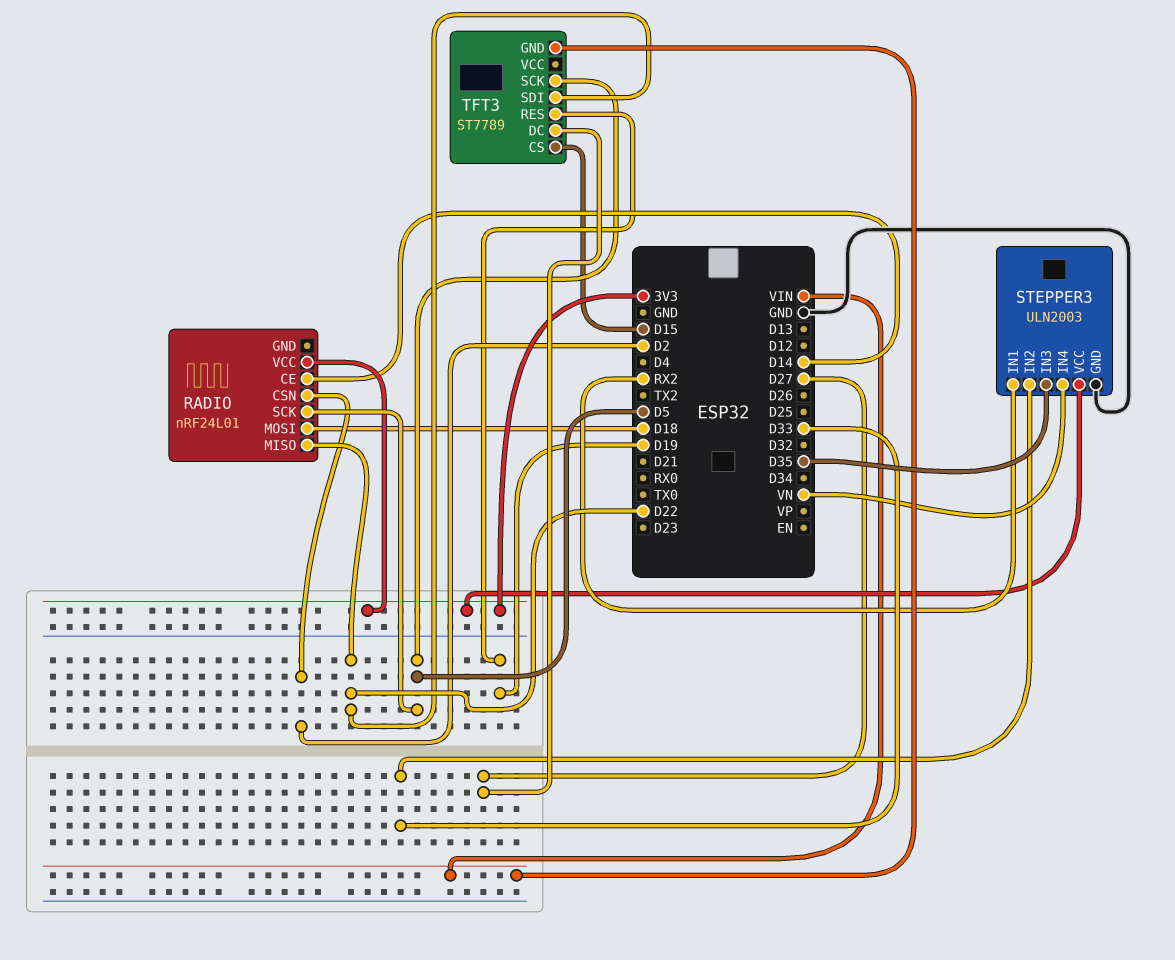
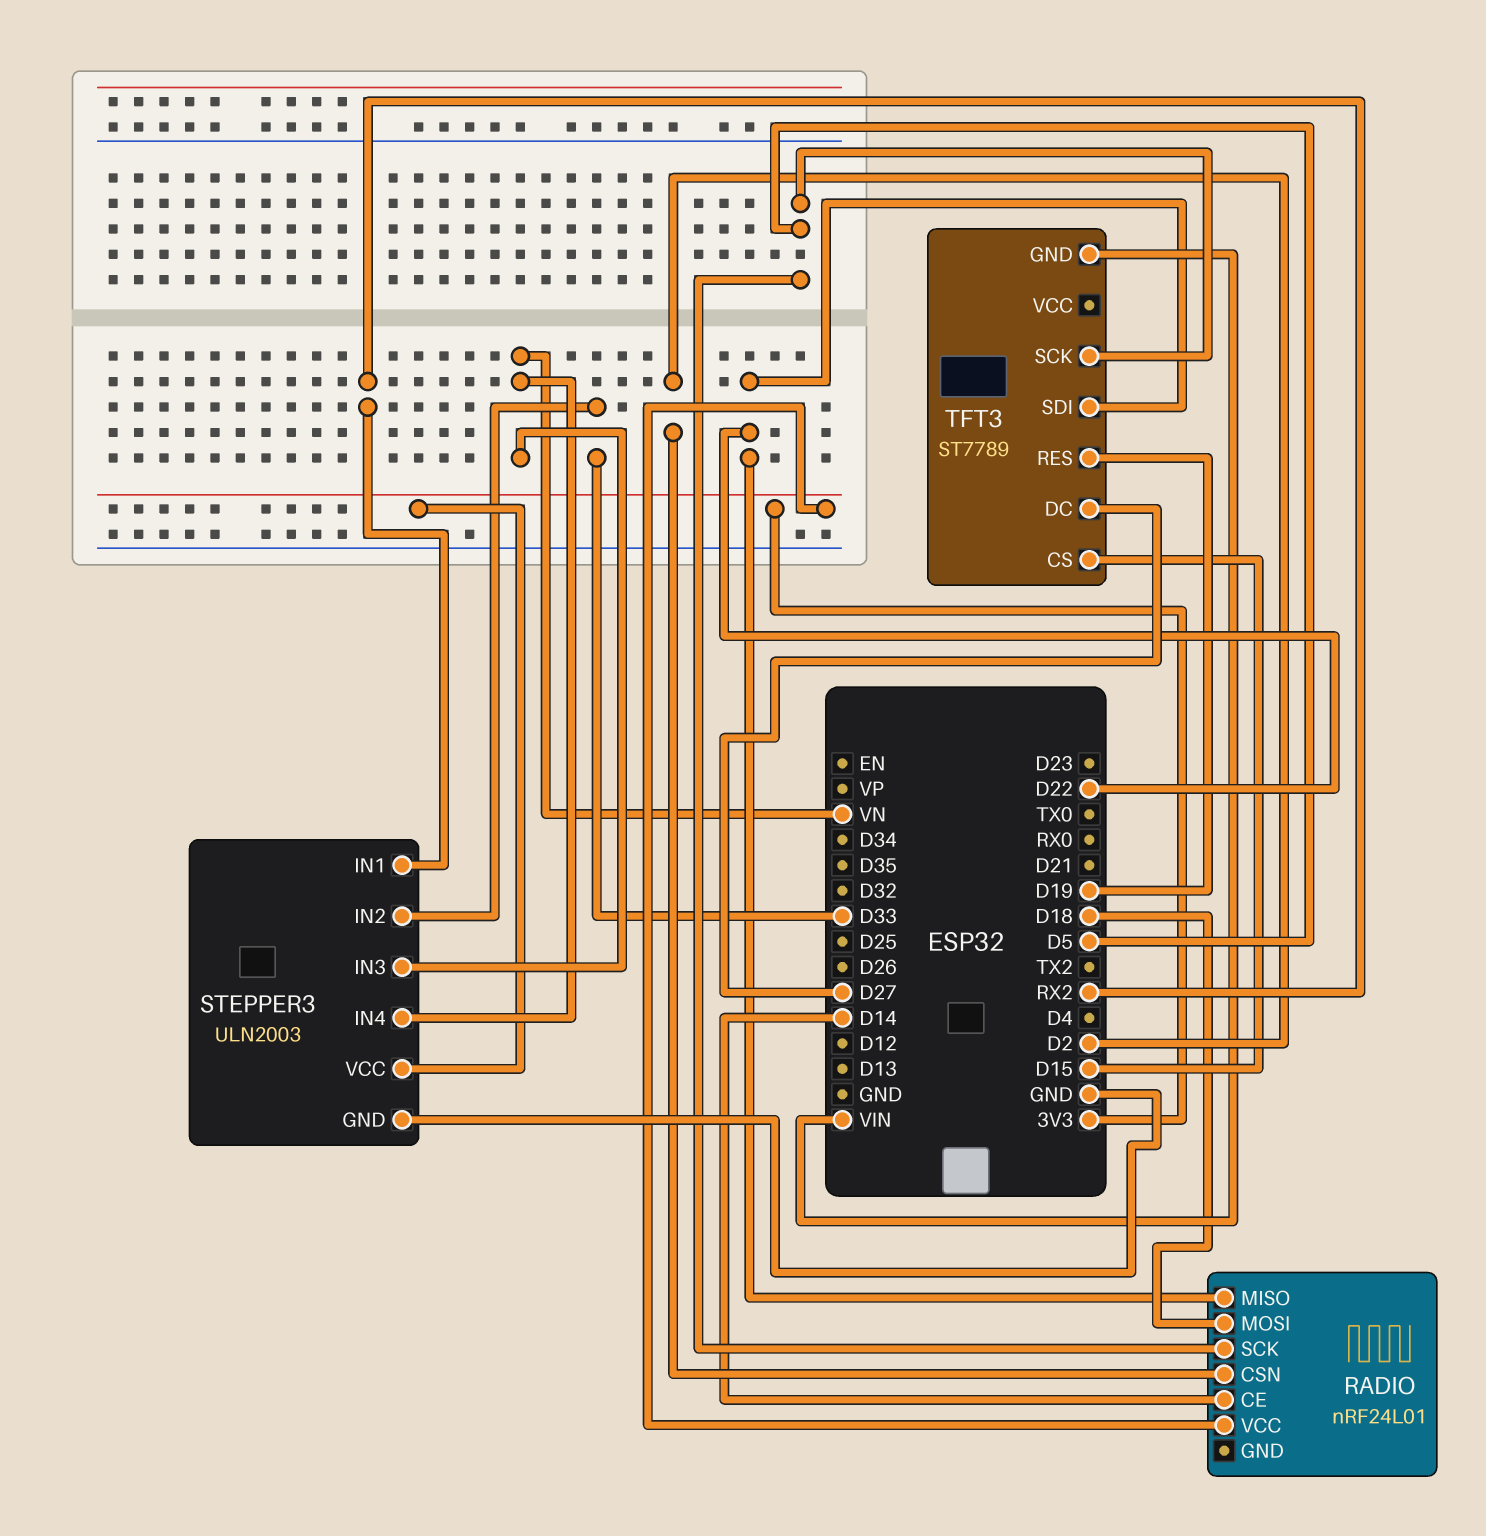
STEPPER3 pin IN3: D35 -> VN

